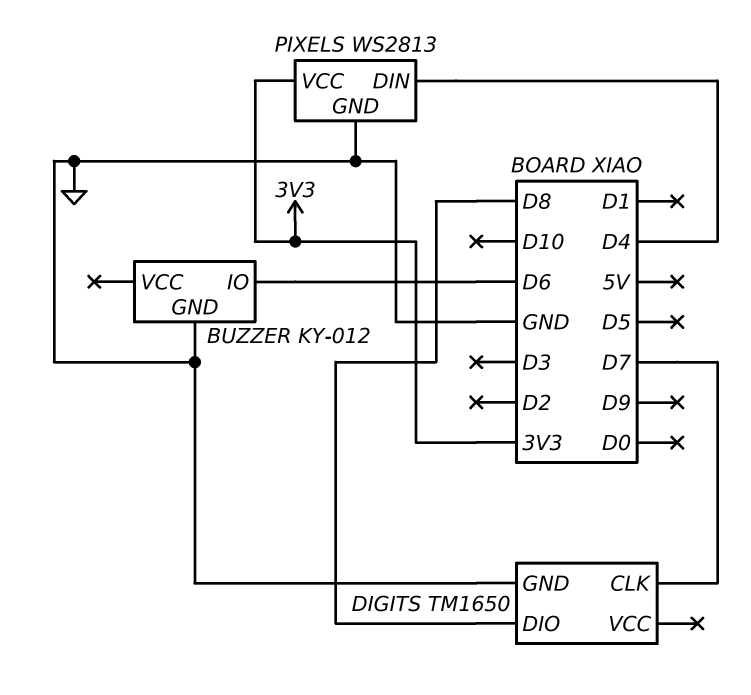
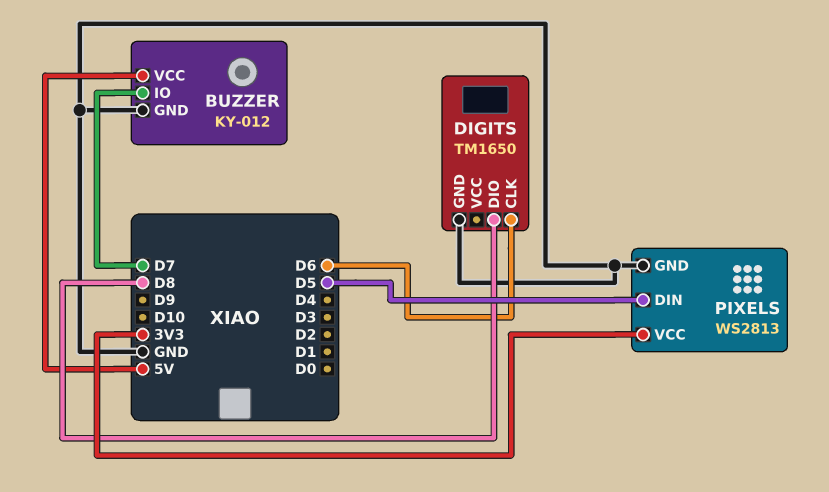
BUZZER pin IO: D6 -> D7
BUZZER pin VCC: none -> 5V
DIGITS pin CLK: D7 -> D6
PIXELS pin DIN: D4 -> D5

